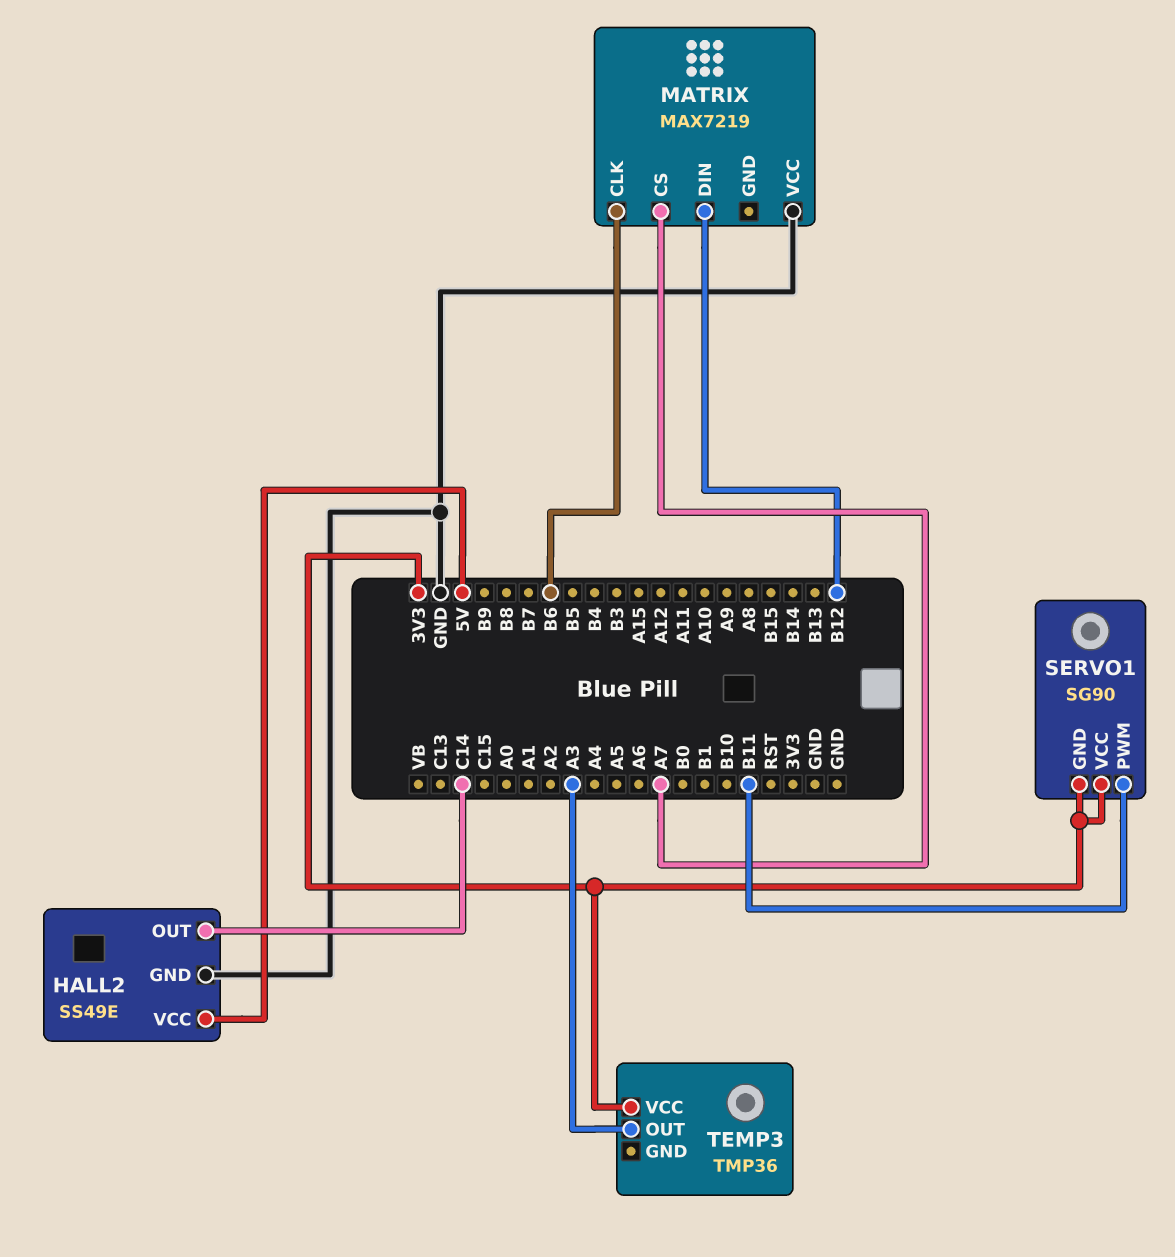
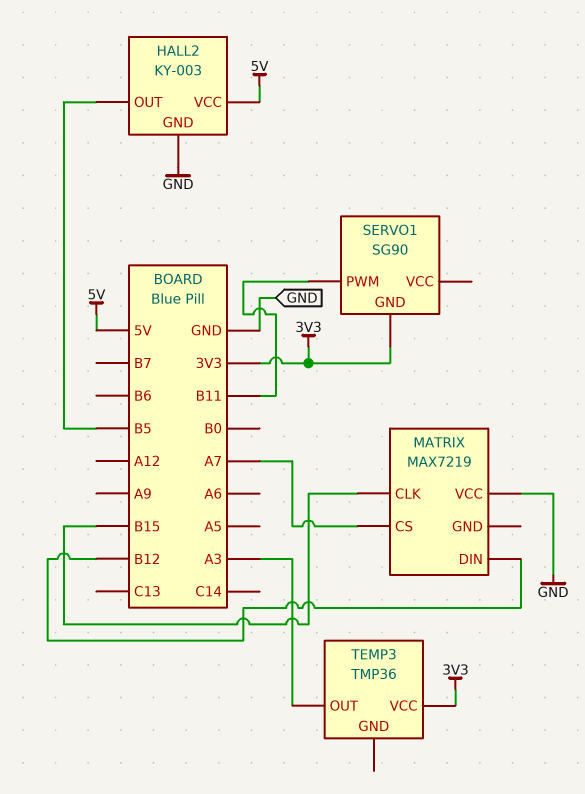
HALL2: SS49E -> KY-003
HALL2 pin OUT: C14 -> B5
MATRIX pin CLK: B6 -> B15
SERVO1 pin VCC: 3V3 -> none

